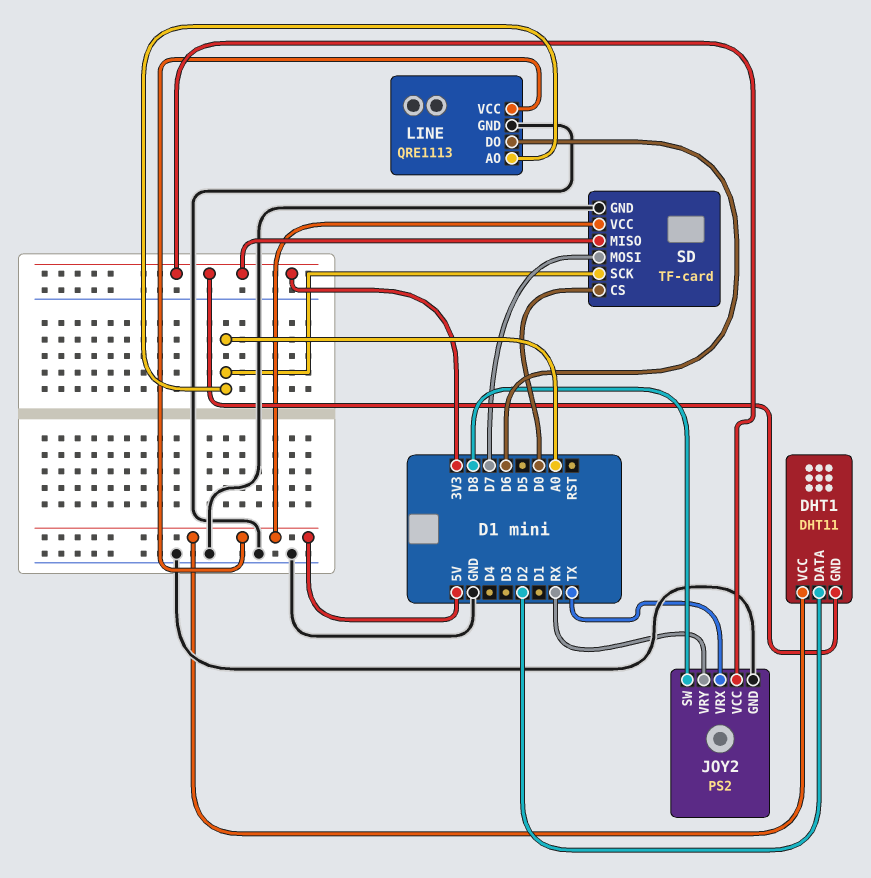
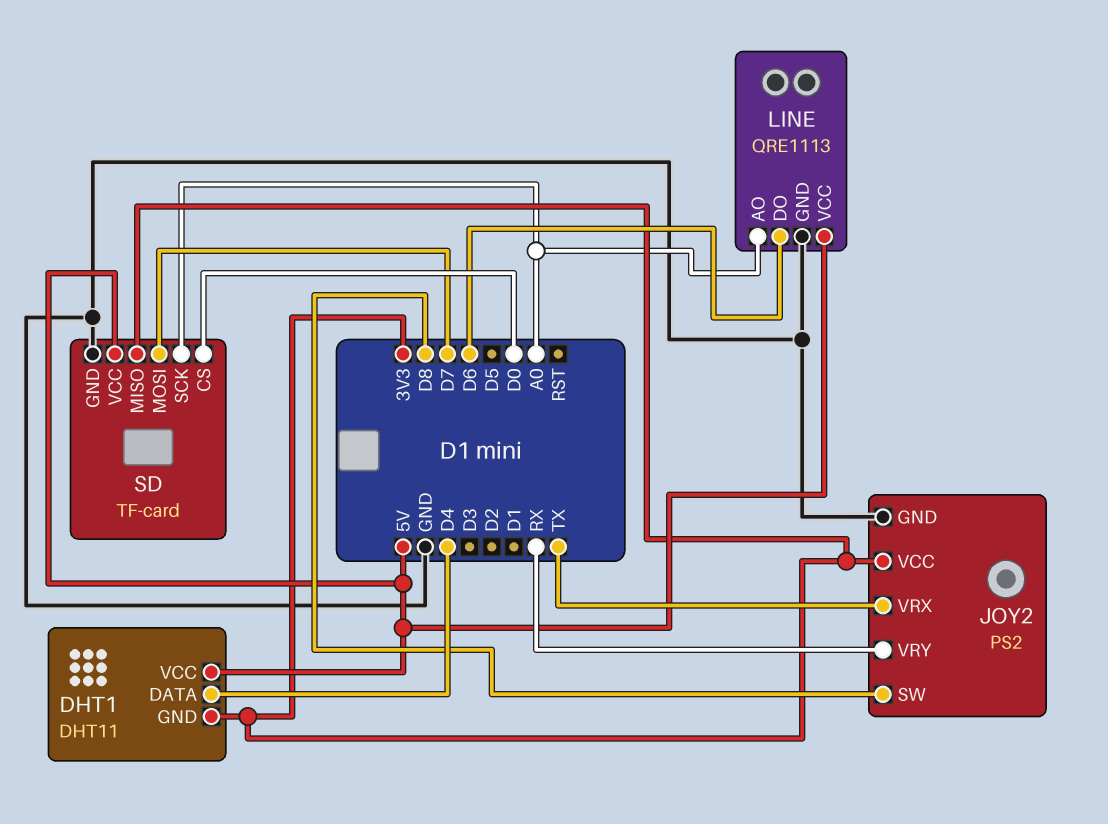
DHT1 pin DATA: D2 -> D4

